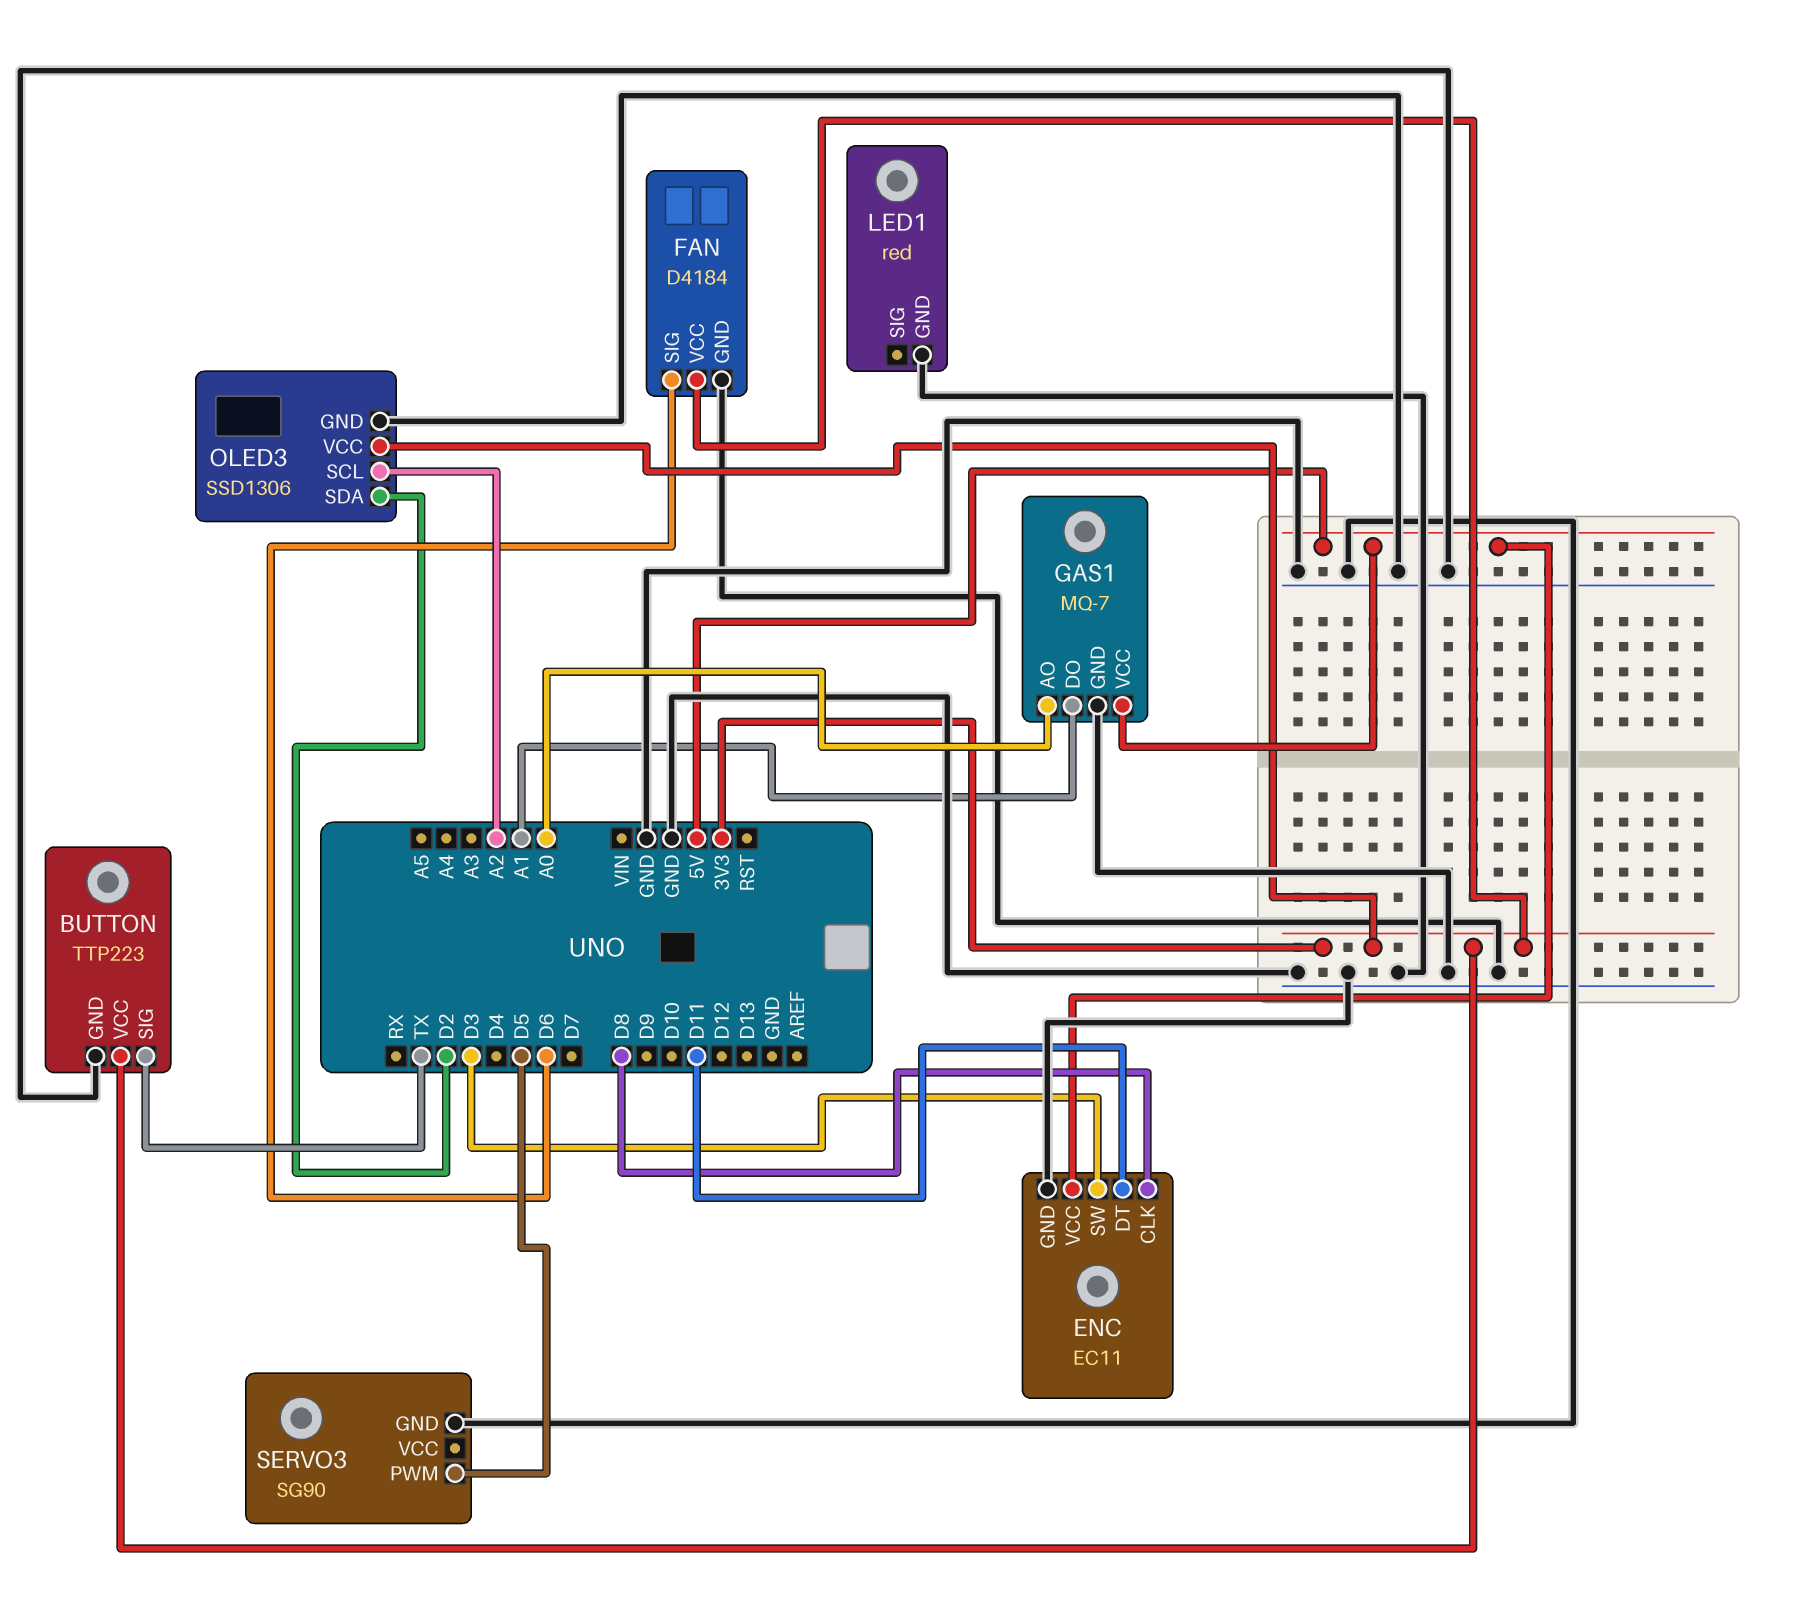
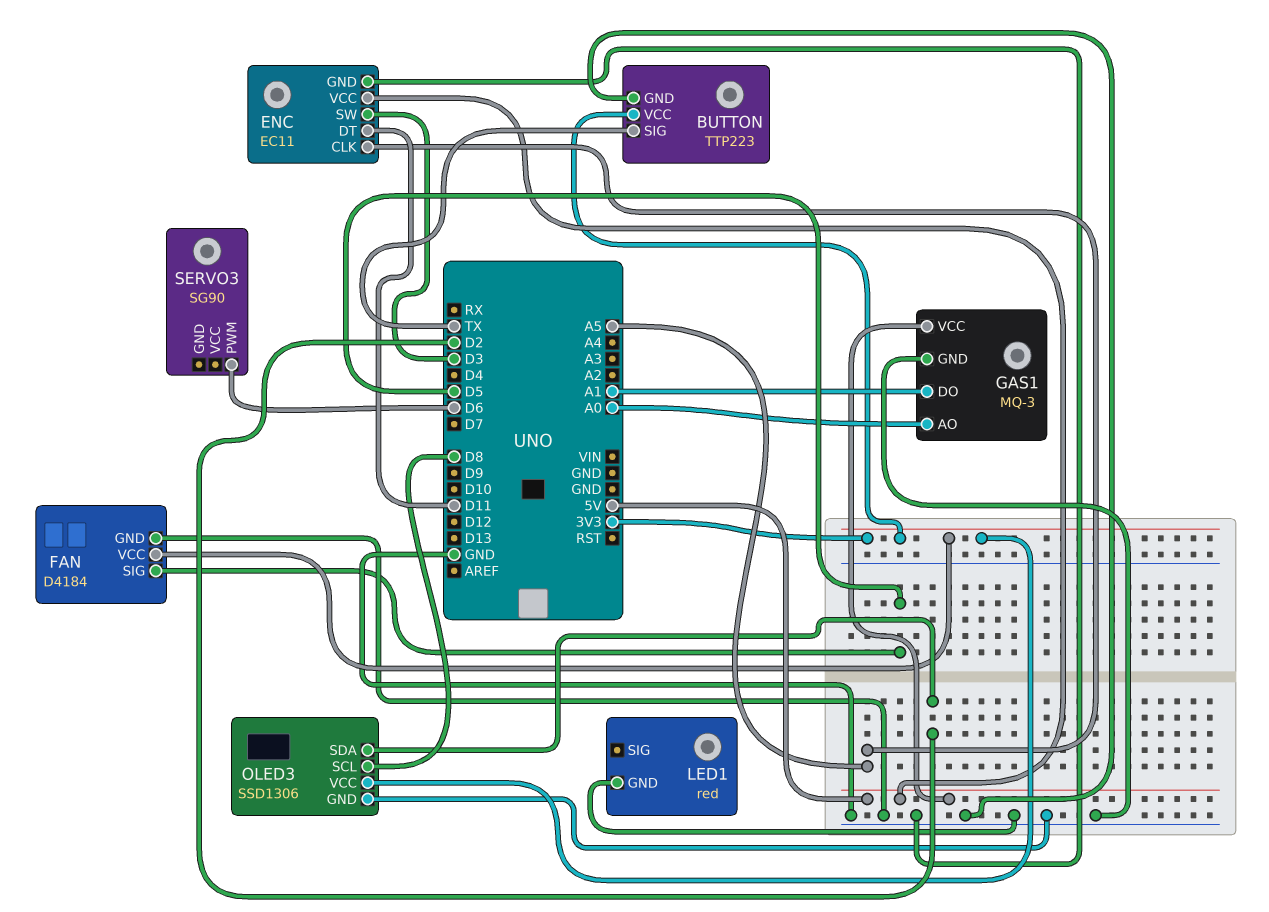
ENC pin CLK: D8 -> A5
FAN pin SIG: D6 -> D5
GAS1: MQ-7 -> MQ-3
OLED3 pin SCL: A2 -> D8
SERVO3 pin GND: GND -> none
SERVO3 pin PWM: D5 -> D6

